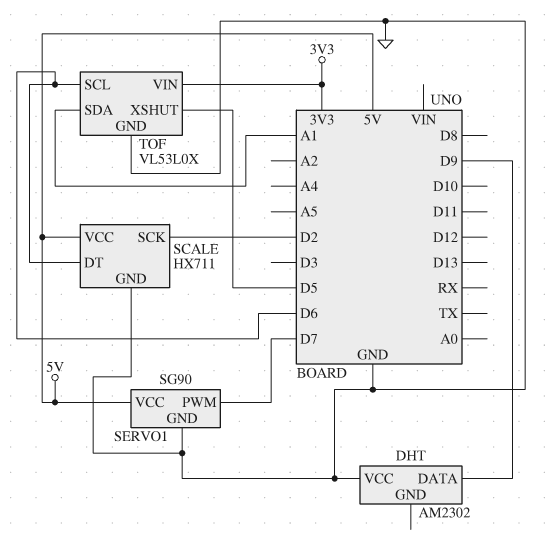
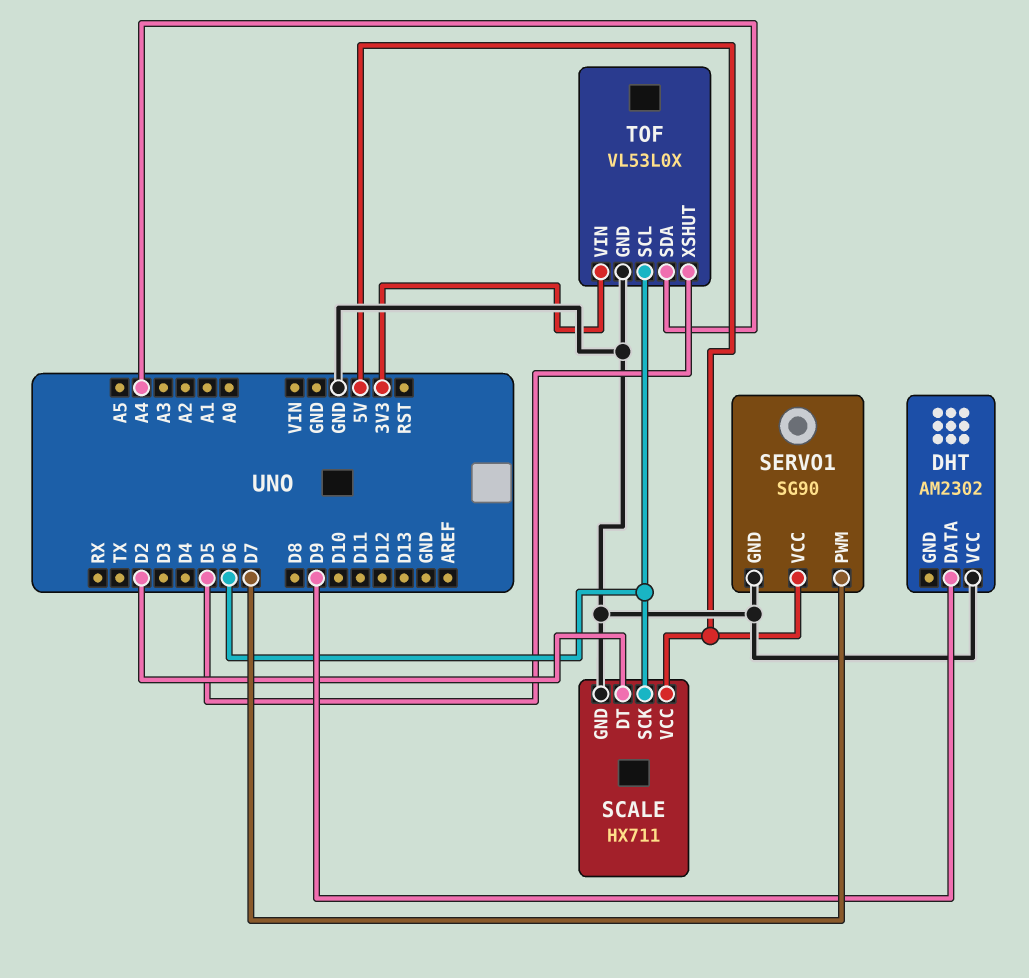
SCALE pin DT: D6 -> D2
SCALE pin SCK: D2 -> D6
TOF pin SDA: A1 -> A4

